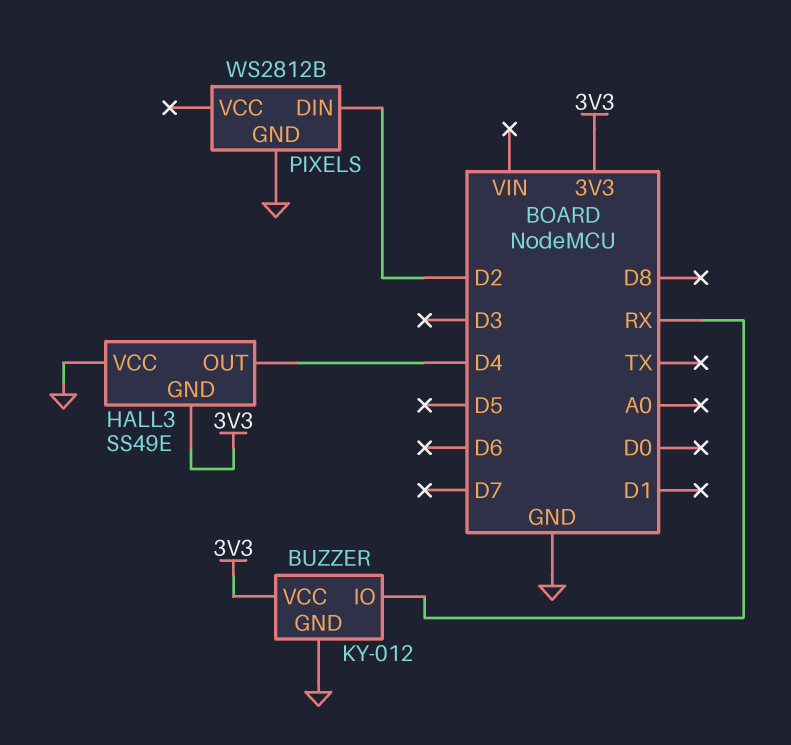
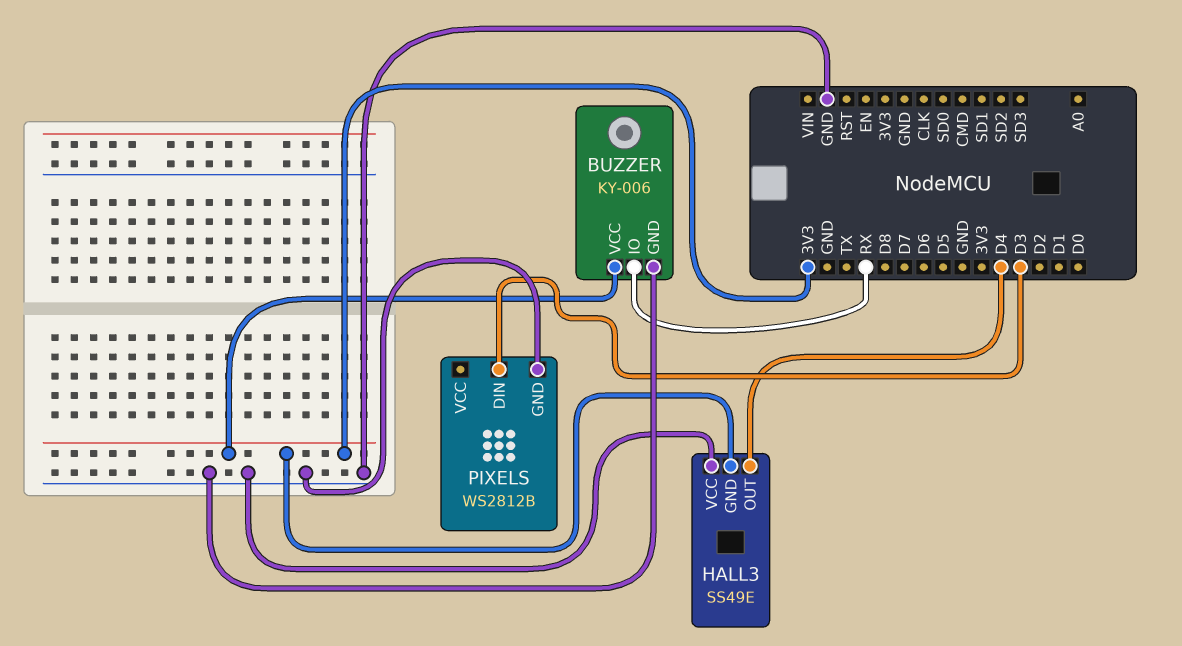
BUZZER: KY-012 -> KY-006
PIXELS pin DIN: D2 -> D3

